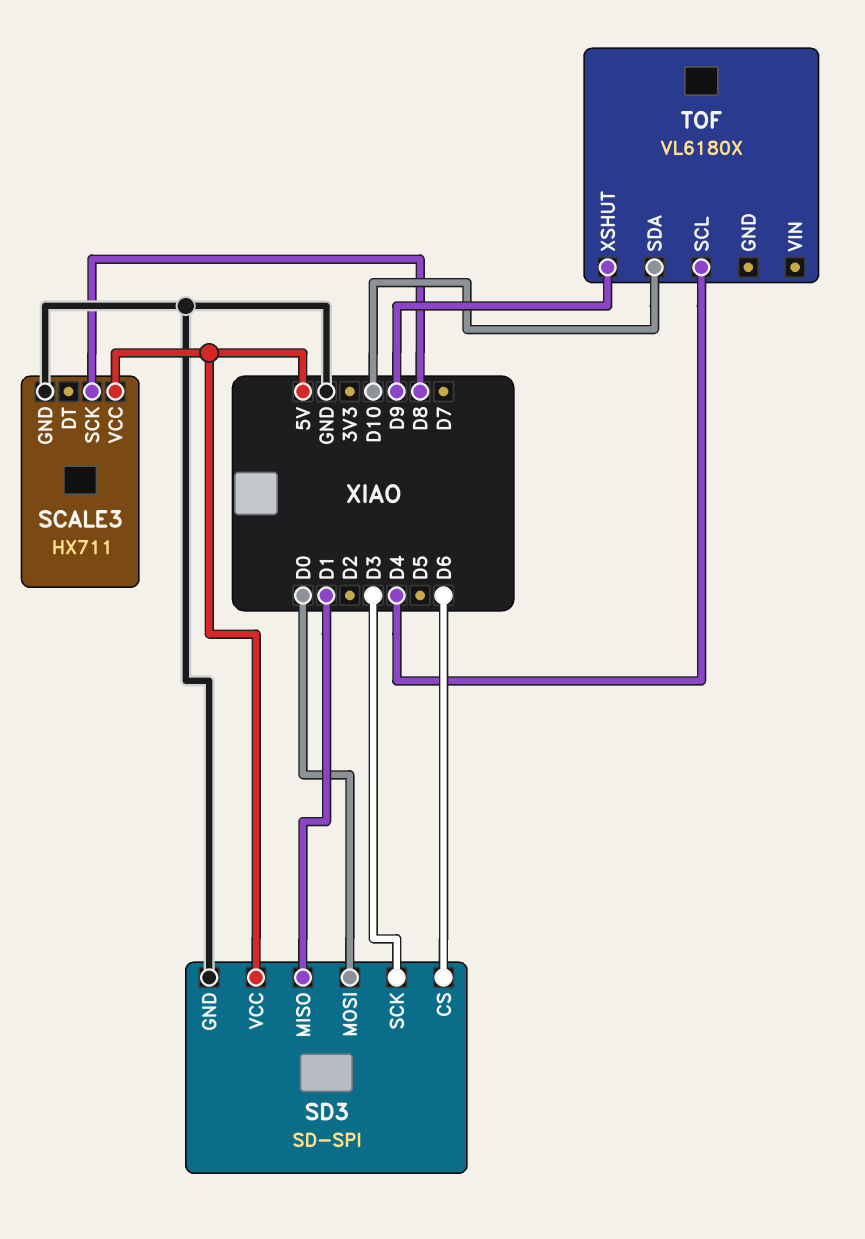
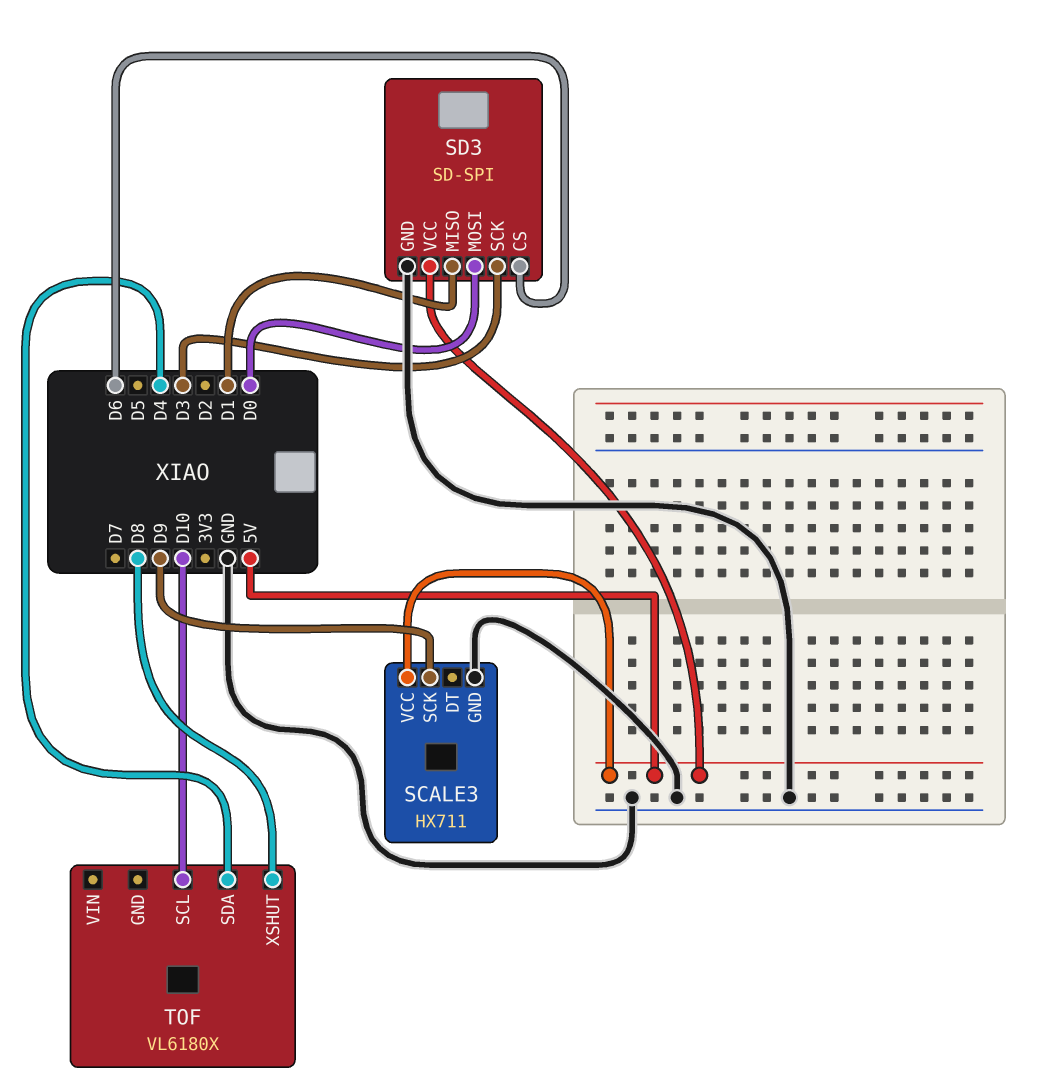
SCALE3 pin SCK: D8 -> D9
TOF pin SCL: D4 -> D10
TOF pin SDA: D10 -> D4
TOF pin XSHUT: D9 -> D8

